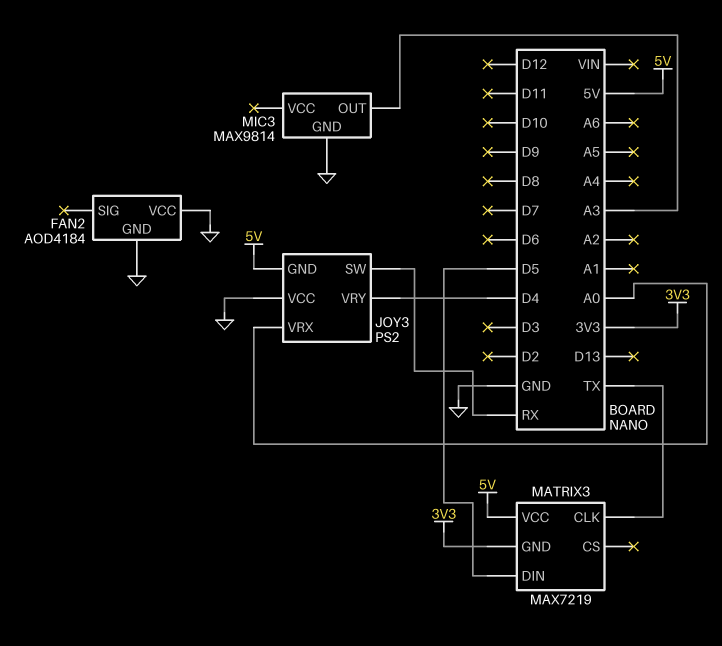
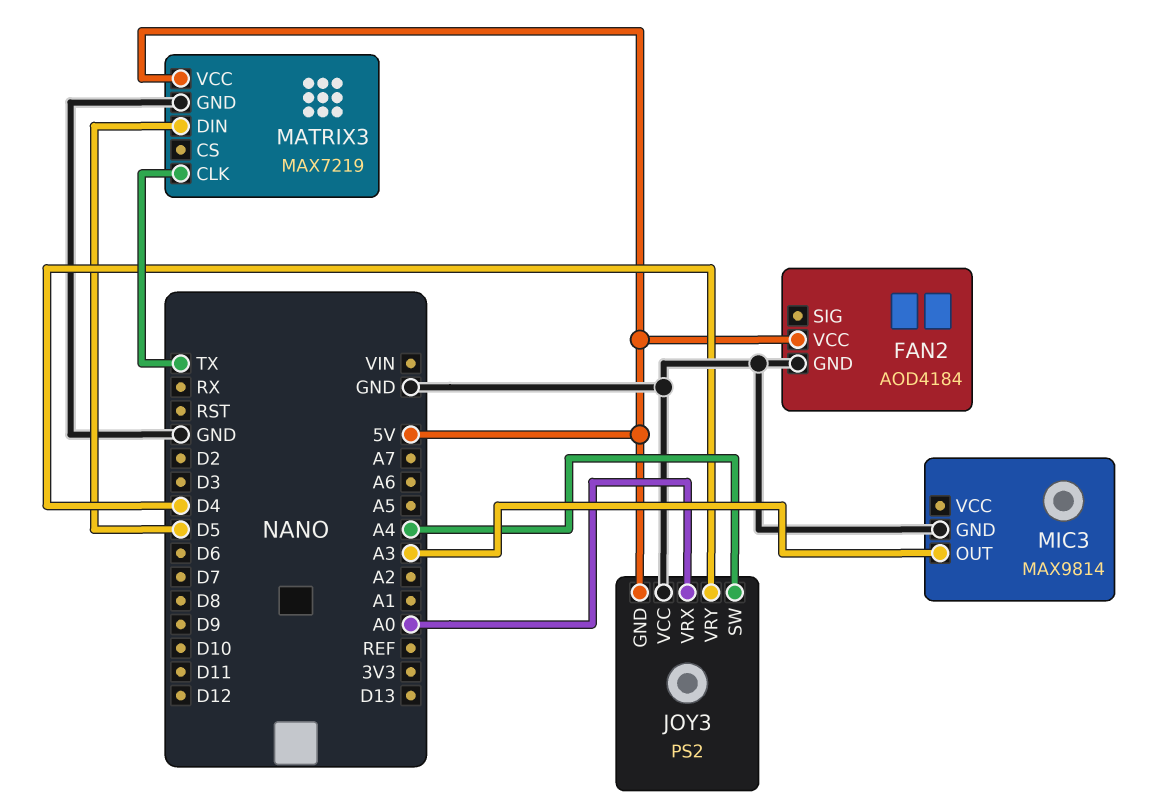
FAN2 pin VCC: GND -> 5V
JOY3 pin SW: RX -> A4
MATRIX3 pin GND: 3V3 -> GND

